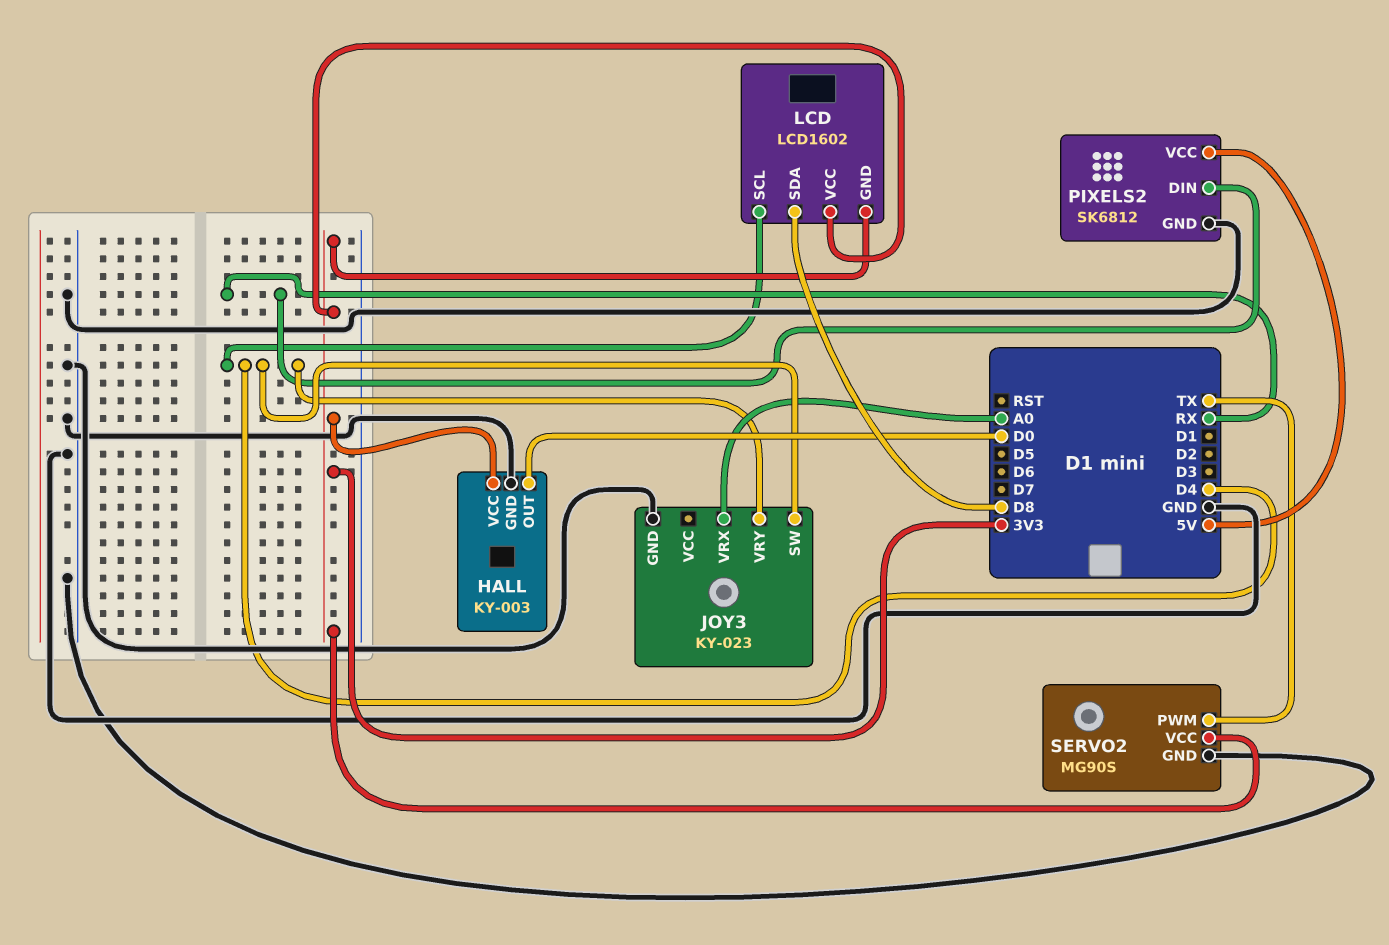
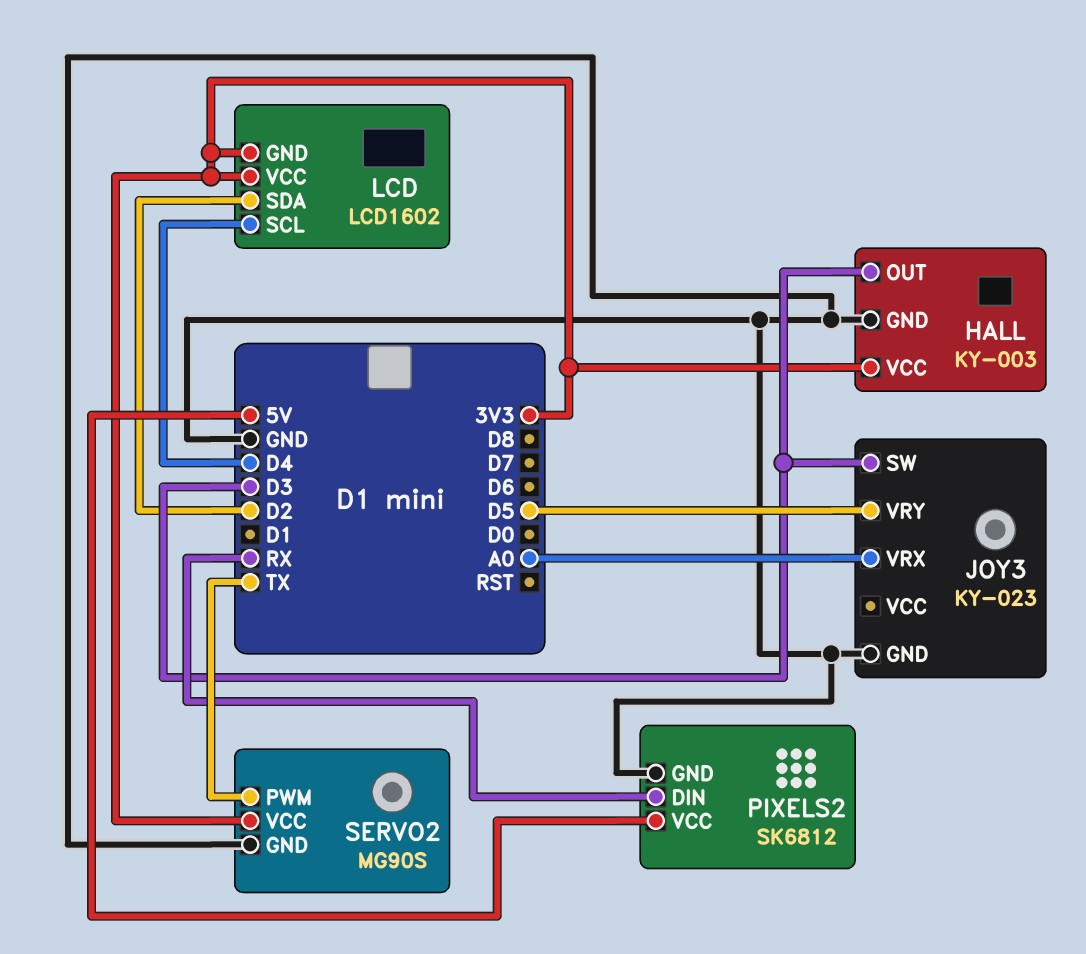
HALL pin OUT: D0 -> D3
JOY3 pin SW: D4 -> D3
JOY3 pin VRY: D4 -> D5
LCD pin SDA: D8 -> D2

